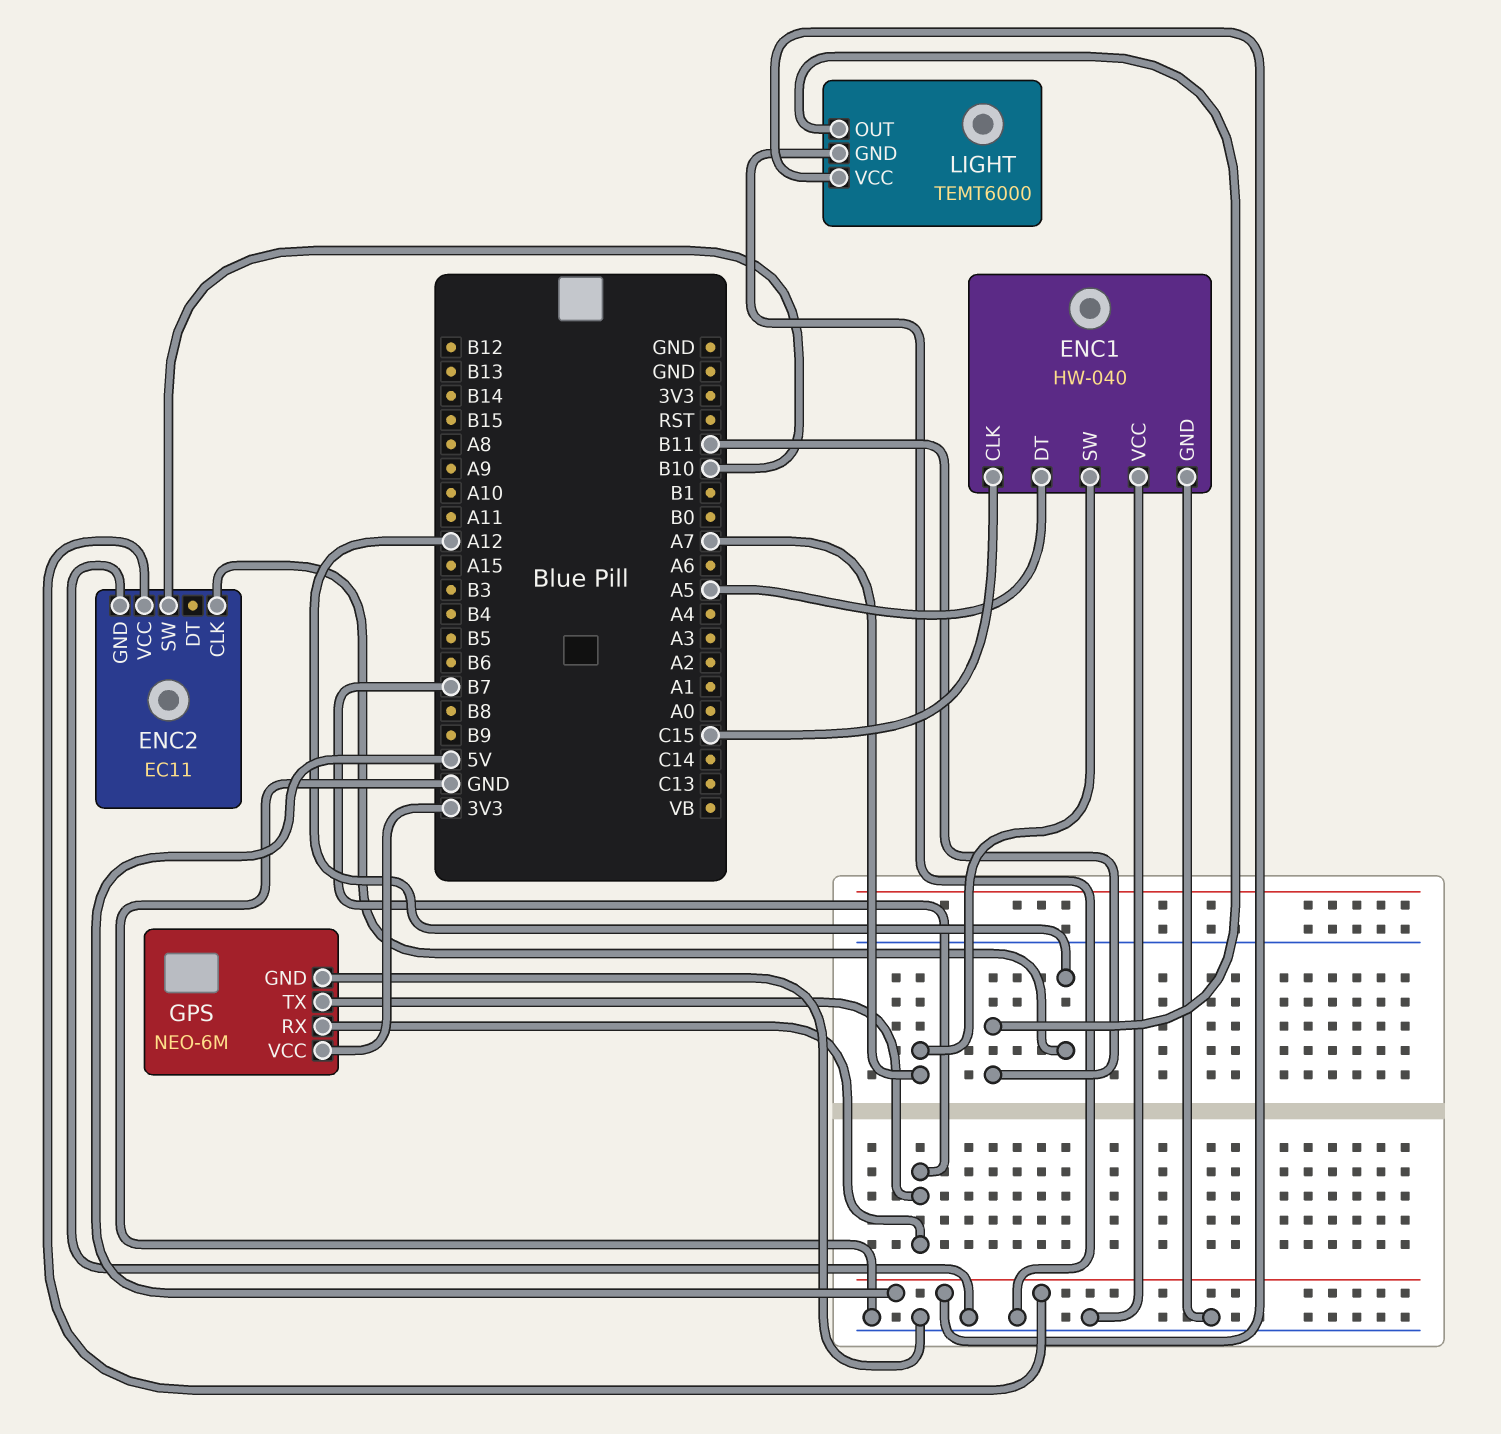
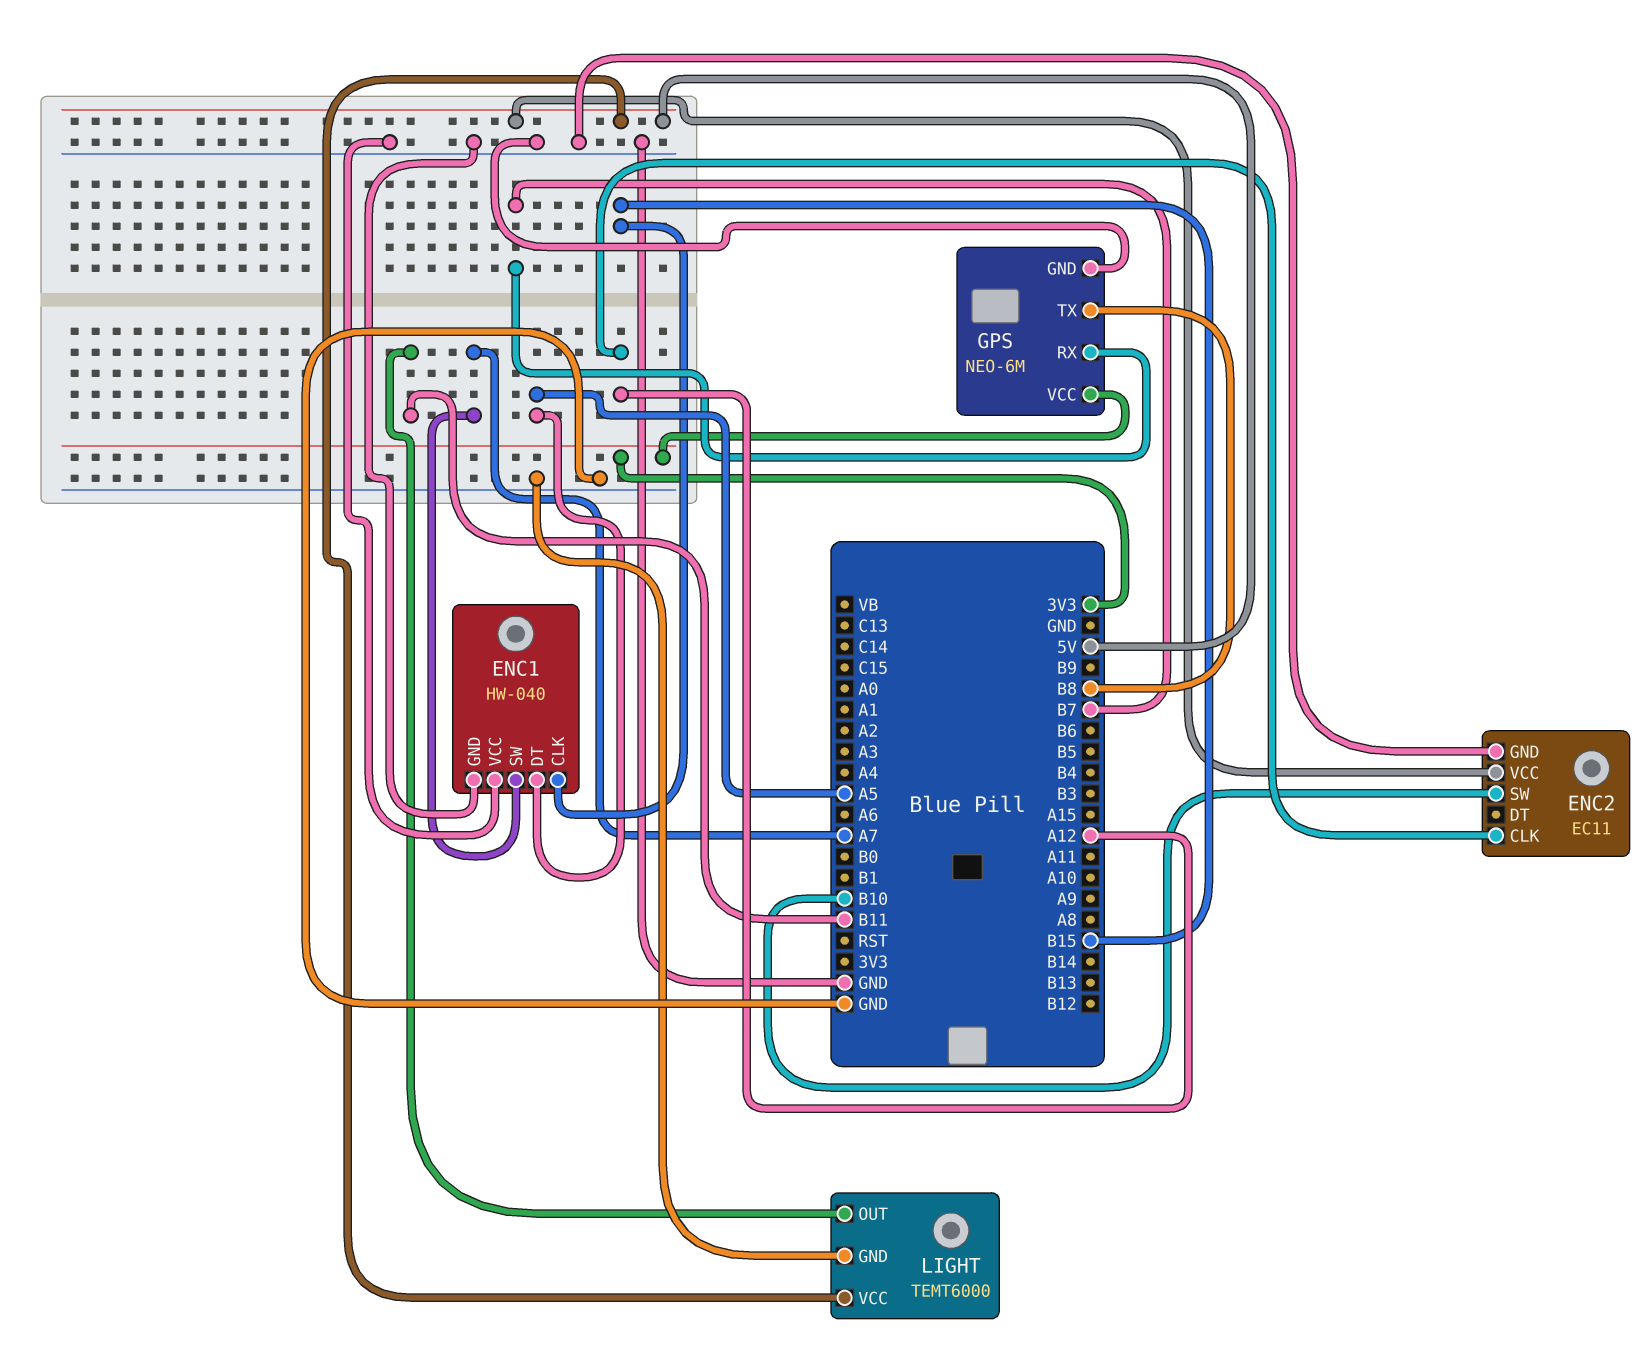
ENC1 pin CLK: C15 -> B15
GPS pin TX: B7 -> B8

